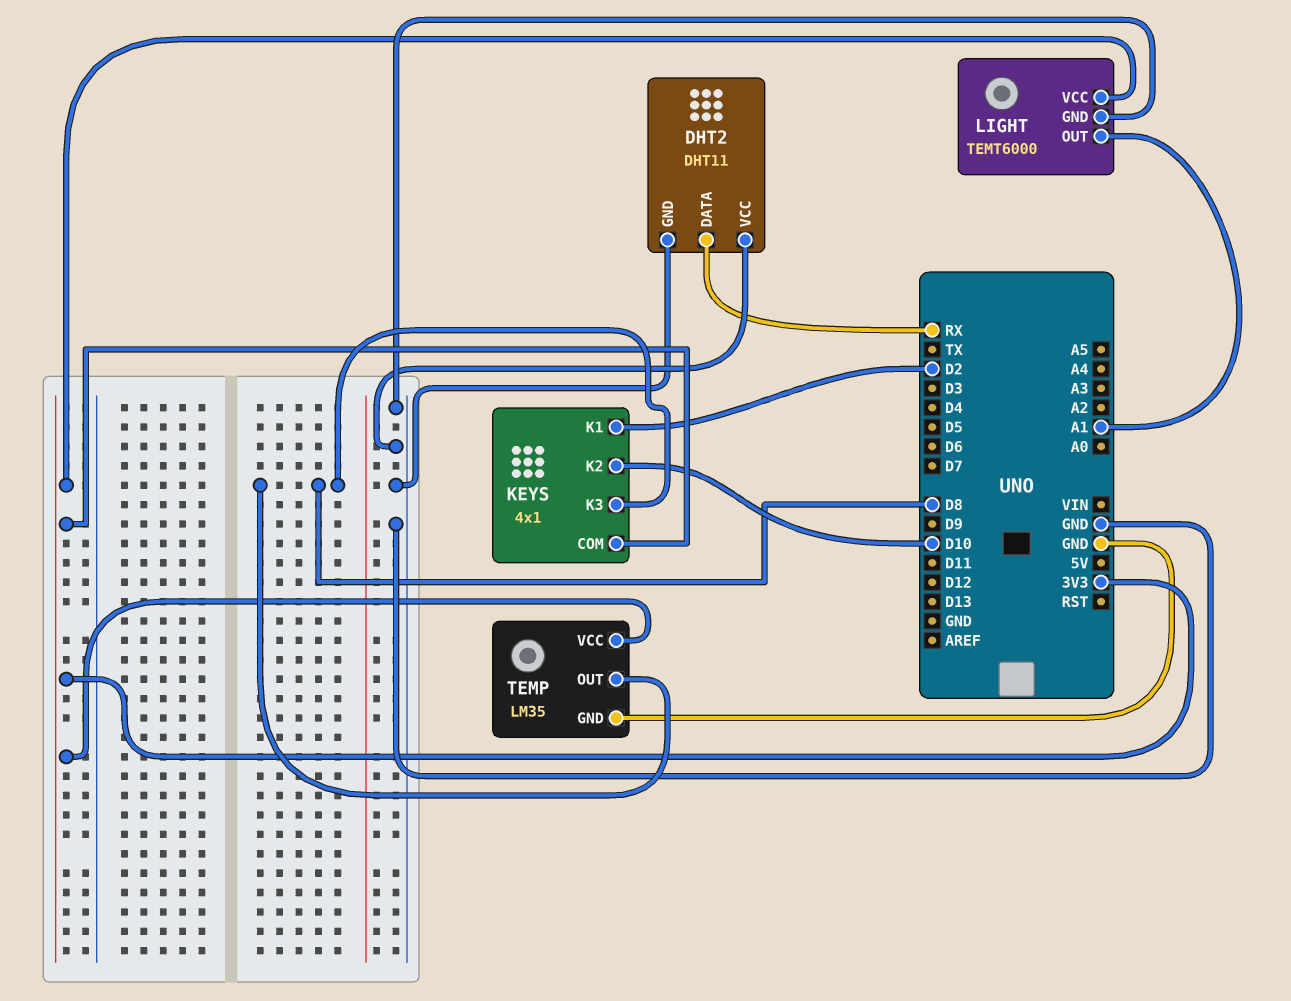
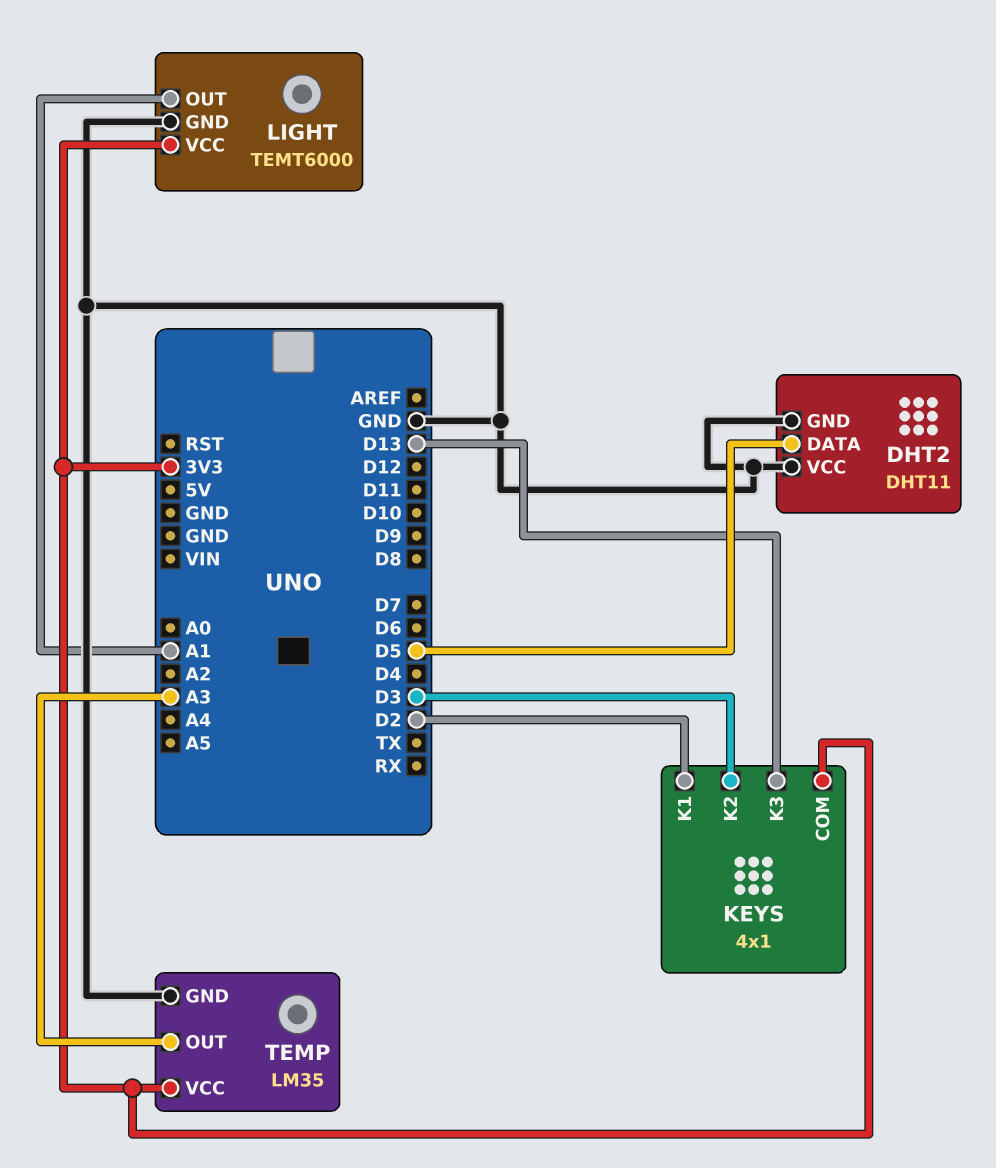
DHT2 pin DATA: RX -> D5
KEYS pin K2: D10 -> D3
KEYS pin K3: D8 -> D13
TEMP pin OUT: D8 -> A3

